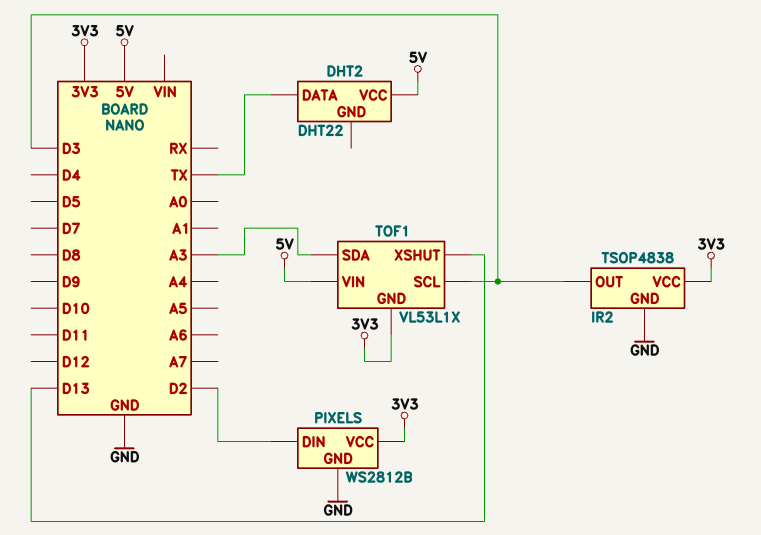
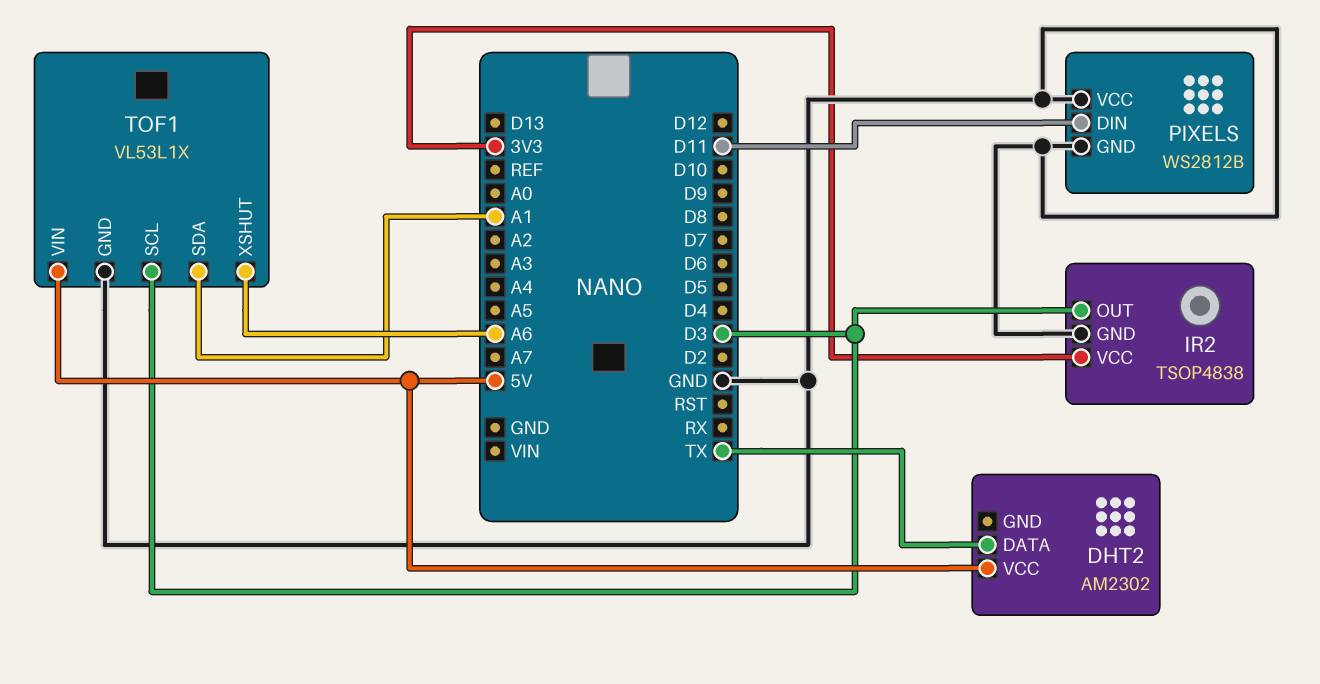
DHT2: DHT22 -> AM2302
PIXELS pin DIN: D2 -> D11
PIXELS pin VCC: 3V3 -> GND
TOF1 pin GND: 3V3 -> GND
TOF1 pin SDA: A3 -> A1
TOF1 pin XSHUT: D13 -> A6

